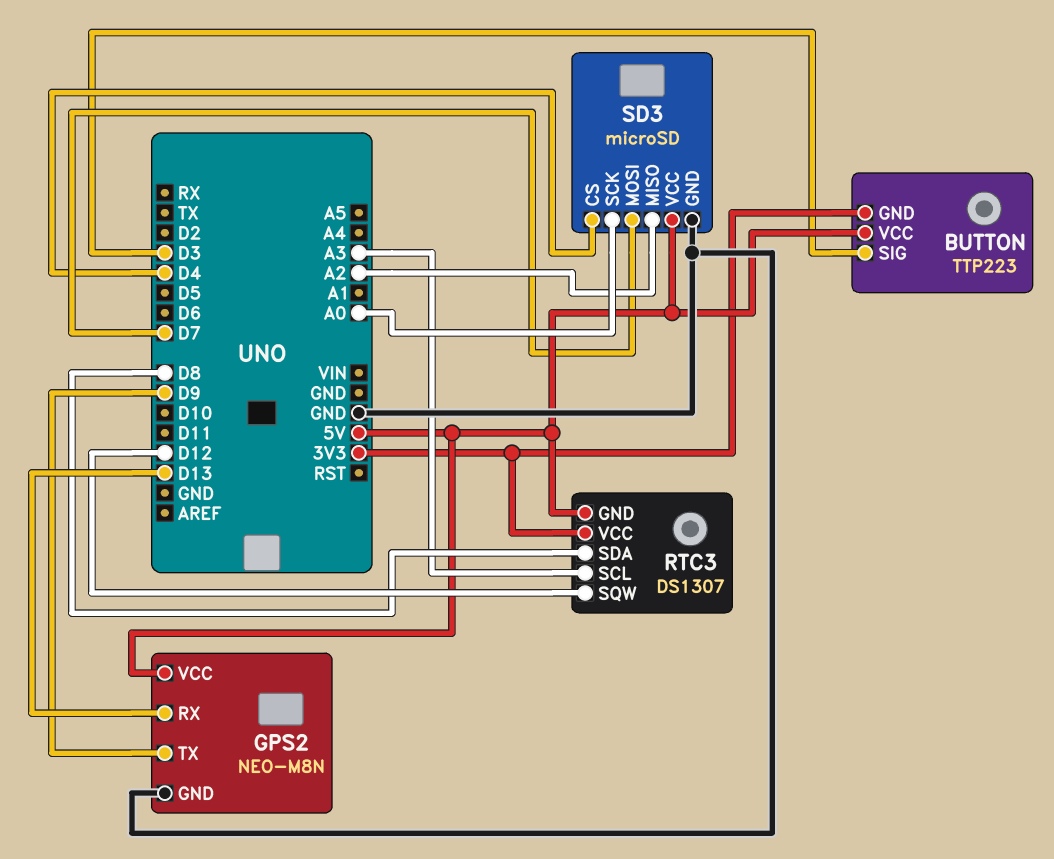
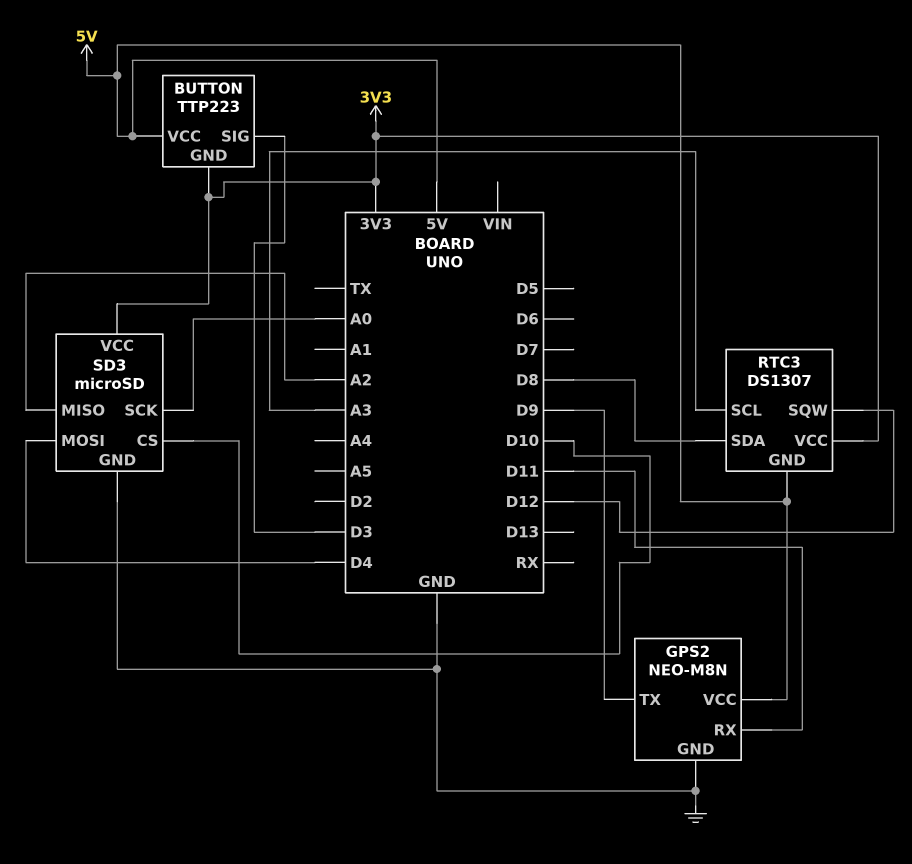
GPS2 pin RX: D13 -> D11
SD3 pin CS: D4 -> D10
SD3 pin MOSI: D7 -> D4
SD3 pin VCC: 5V -> 3V3

